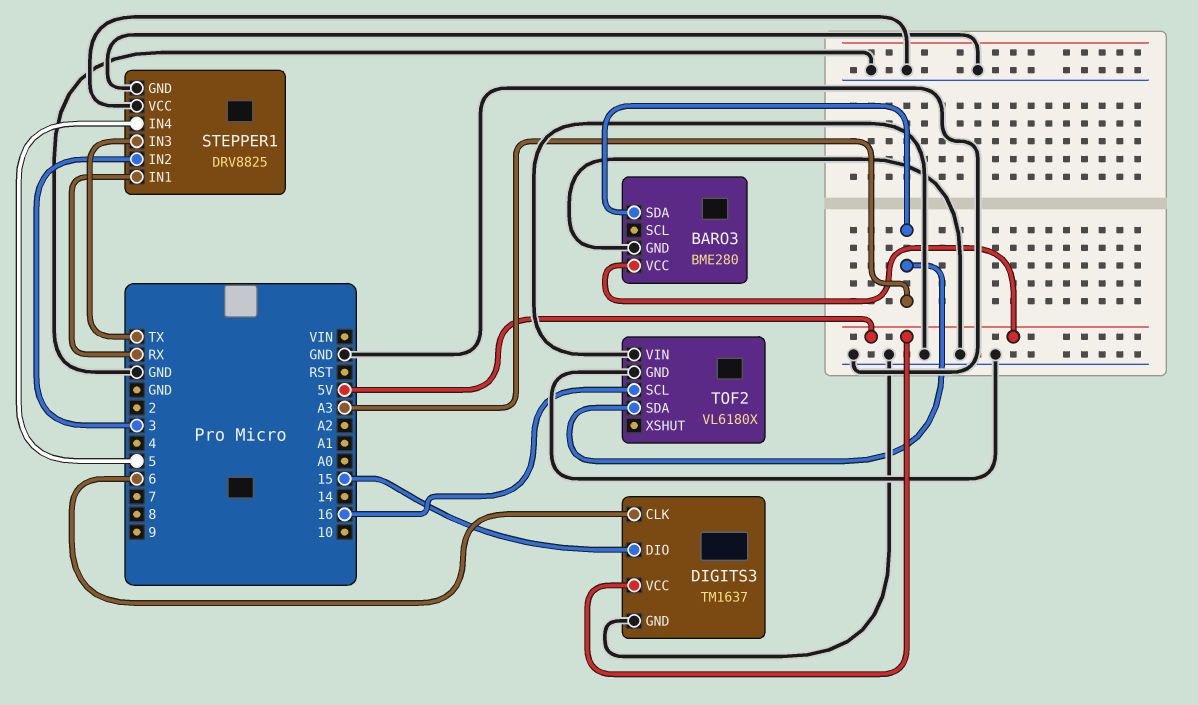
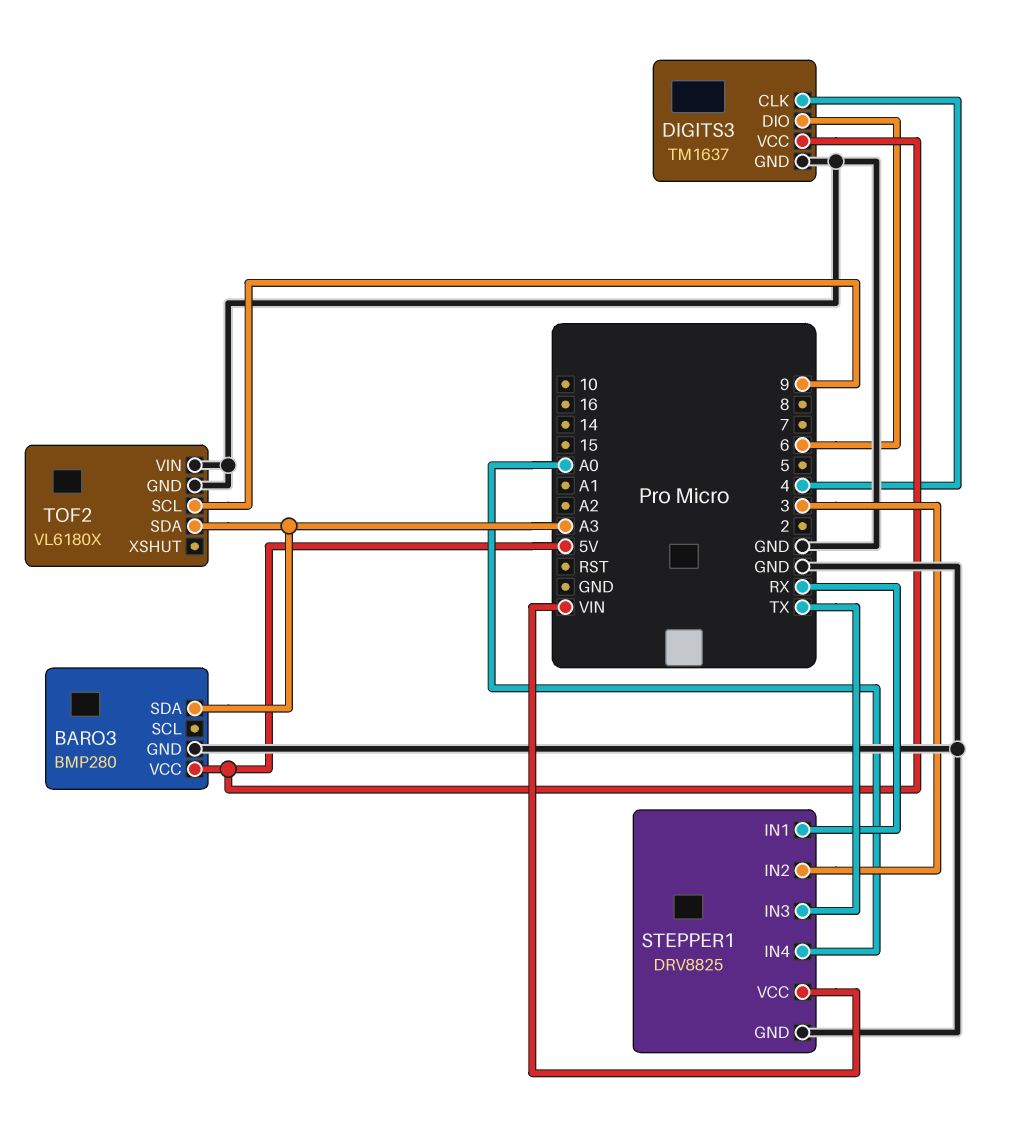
BARO3: BME280 -> BMP280
DIGITS3 pin CLK: 6 -> 4
DIGITS3 pin DIO: 15 -> 6
STEPPER1 pin IN4: 5 -> A0
STEPPER1 pin VCC: GND -> VIN
TOF2 pin SCL: 16 -> 9

